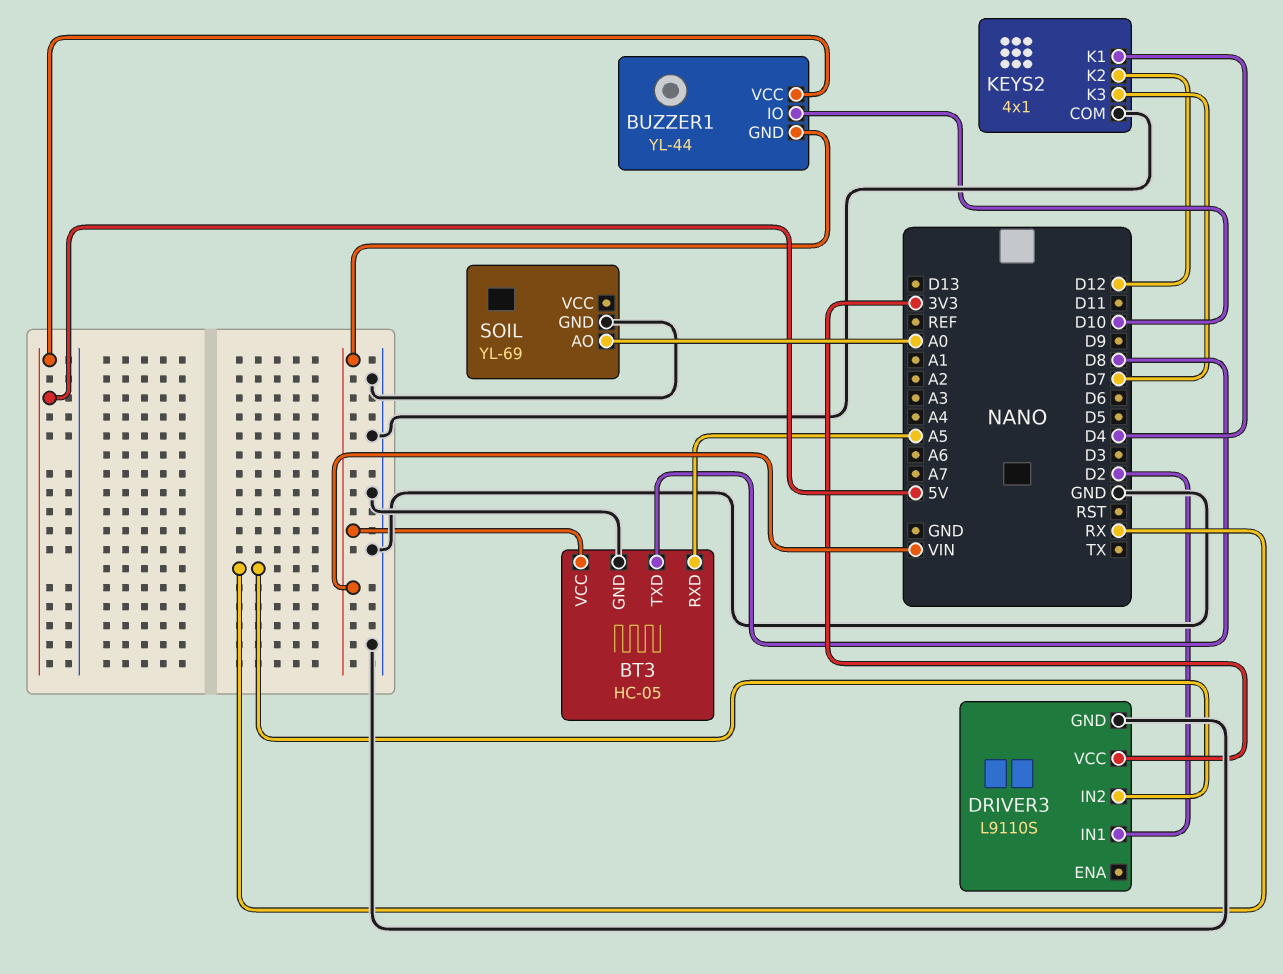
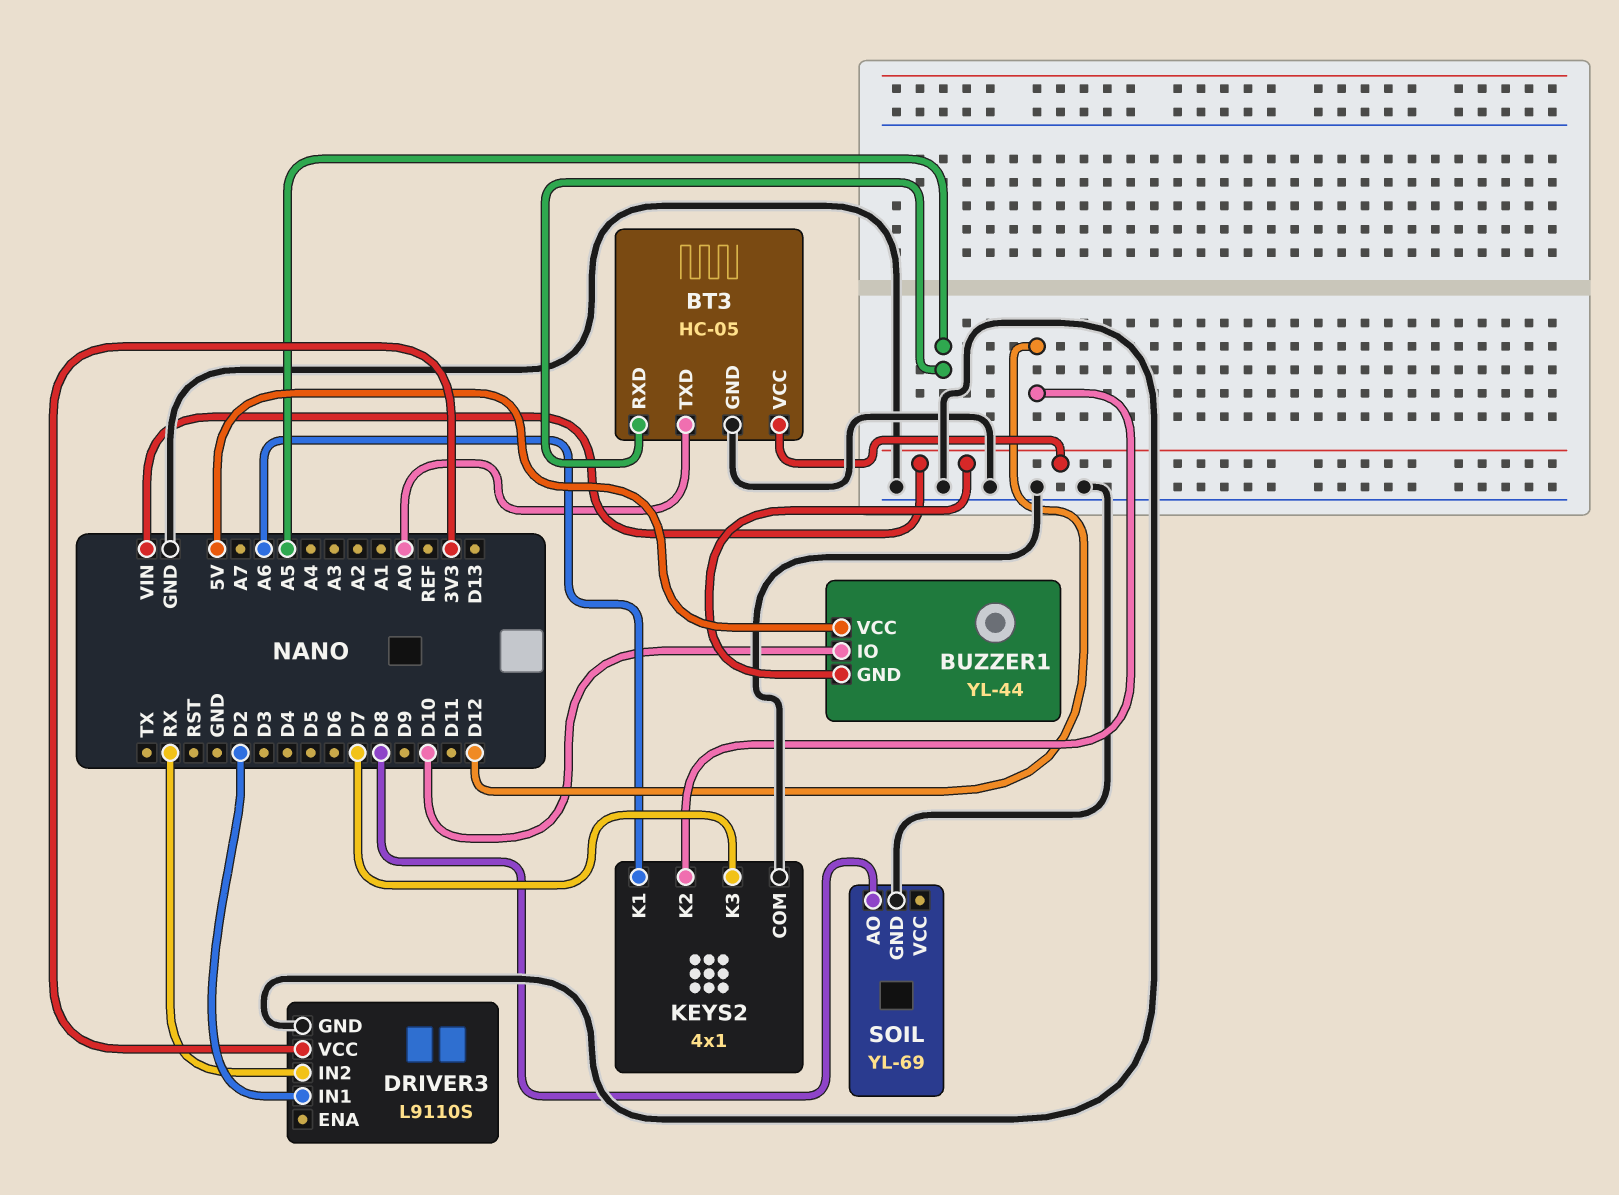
BT3 pin TXD: D8 -> A0
KEYS2 pin K1: D4 -> A6
SOIL pin AO: A0 -> D8

